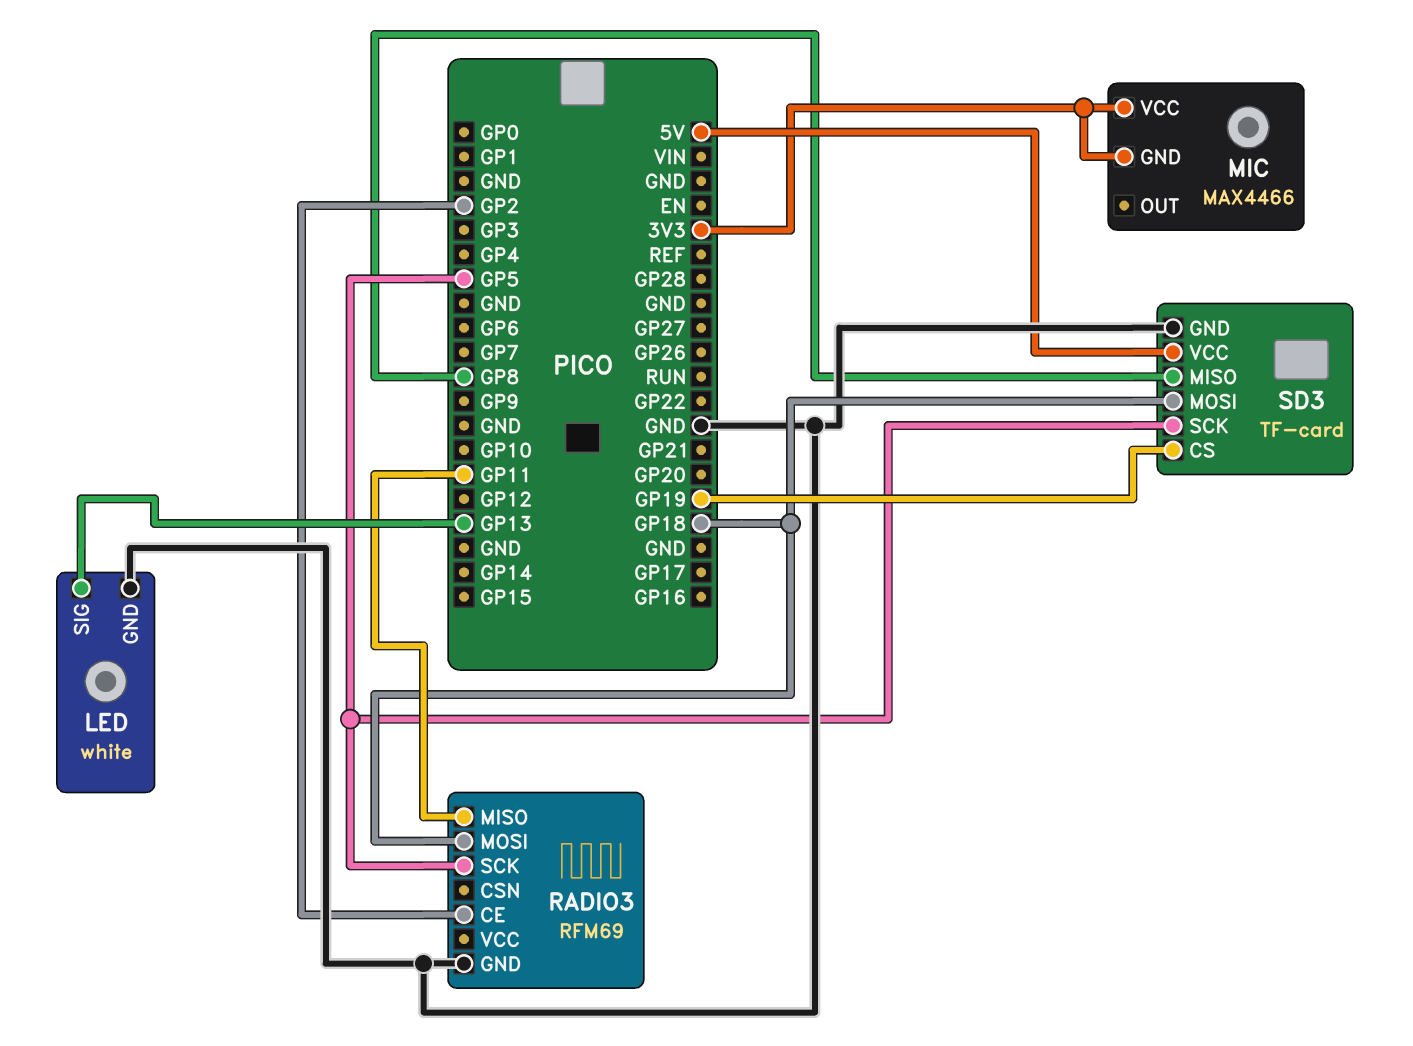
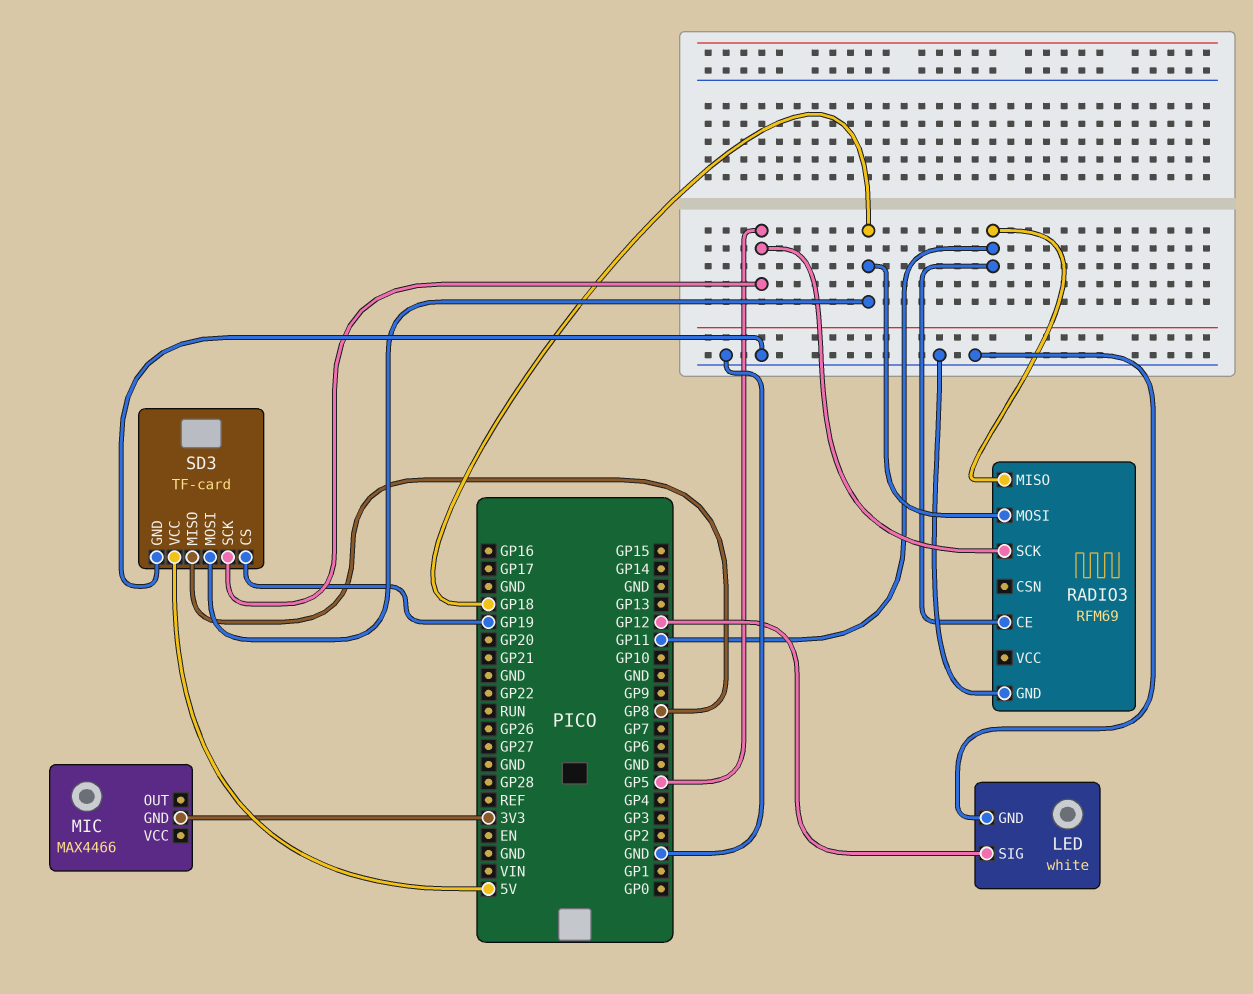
LED pin SIG: GP13 -> GP12
MIC pin VCC: 3V3 -> none
RADIO3 pin CE: GP2 -> GP11

